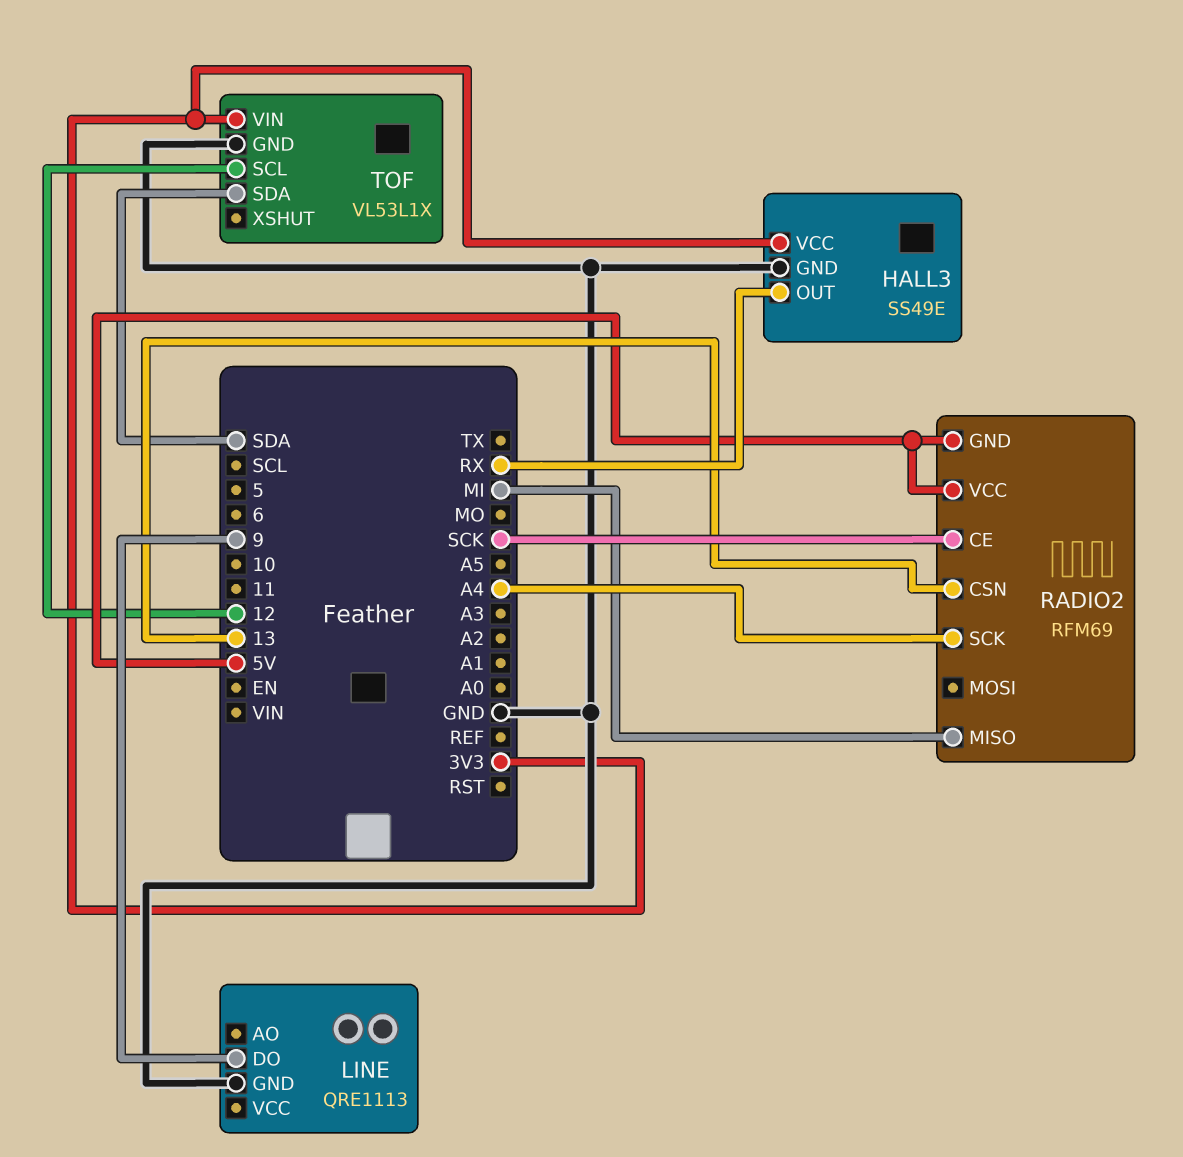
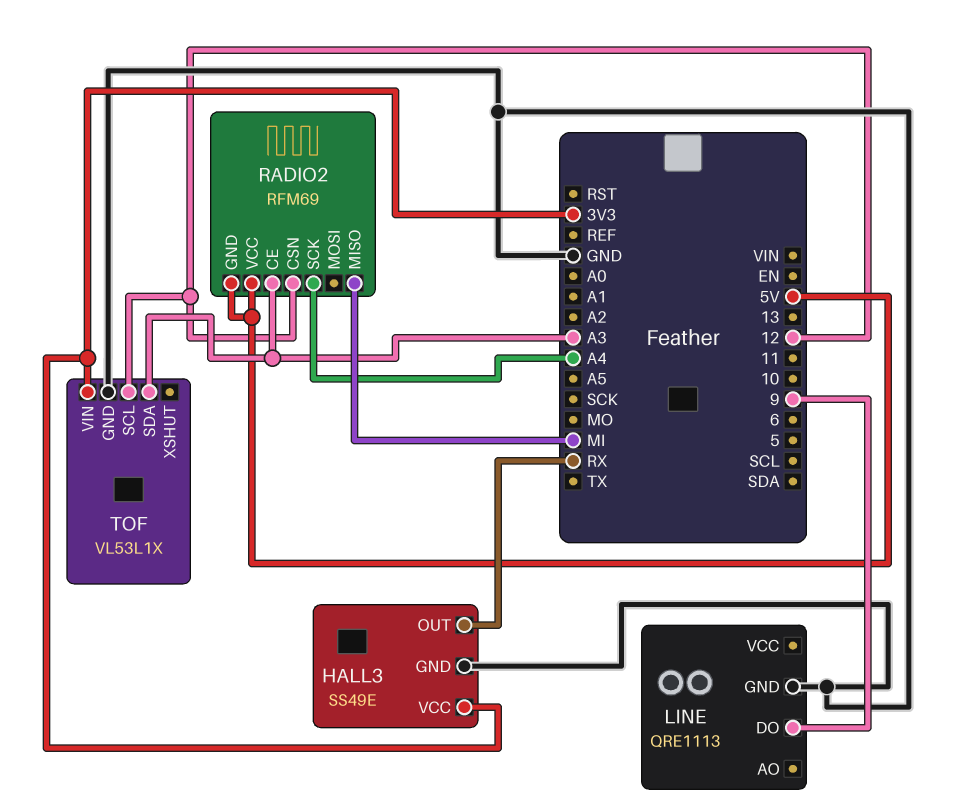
RADIO2 pin CE: SCK -> A3
RADIO2 pin CSN: 13 -> 12
TOF pin SDA: SDA -> A3

